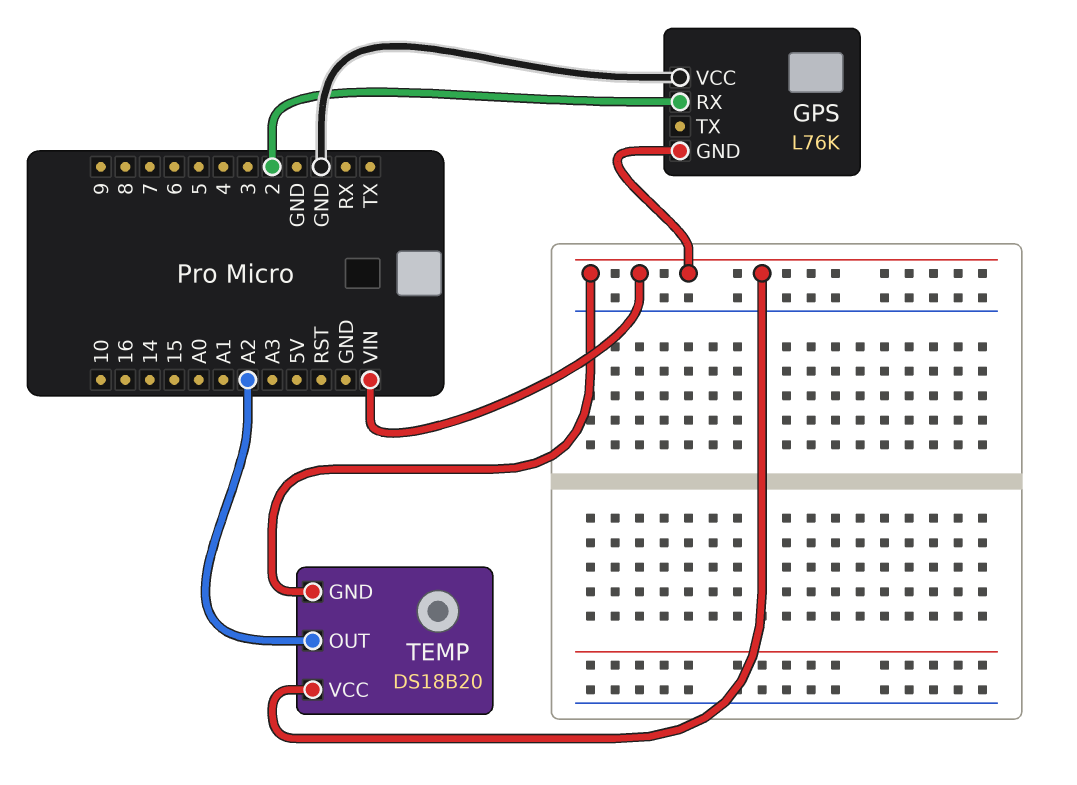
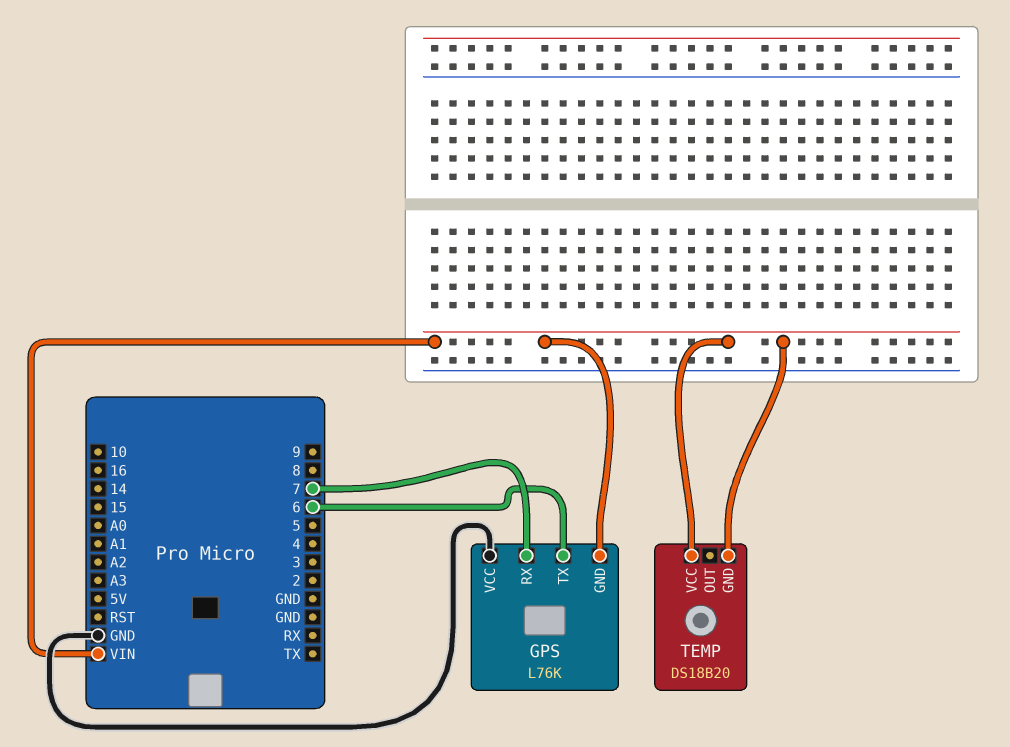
GPS pin RX: 2 -> 7
GPS pin TX: none -> 6
TEMP pin OUT: A2 -> none

